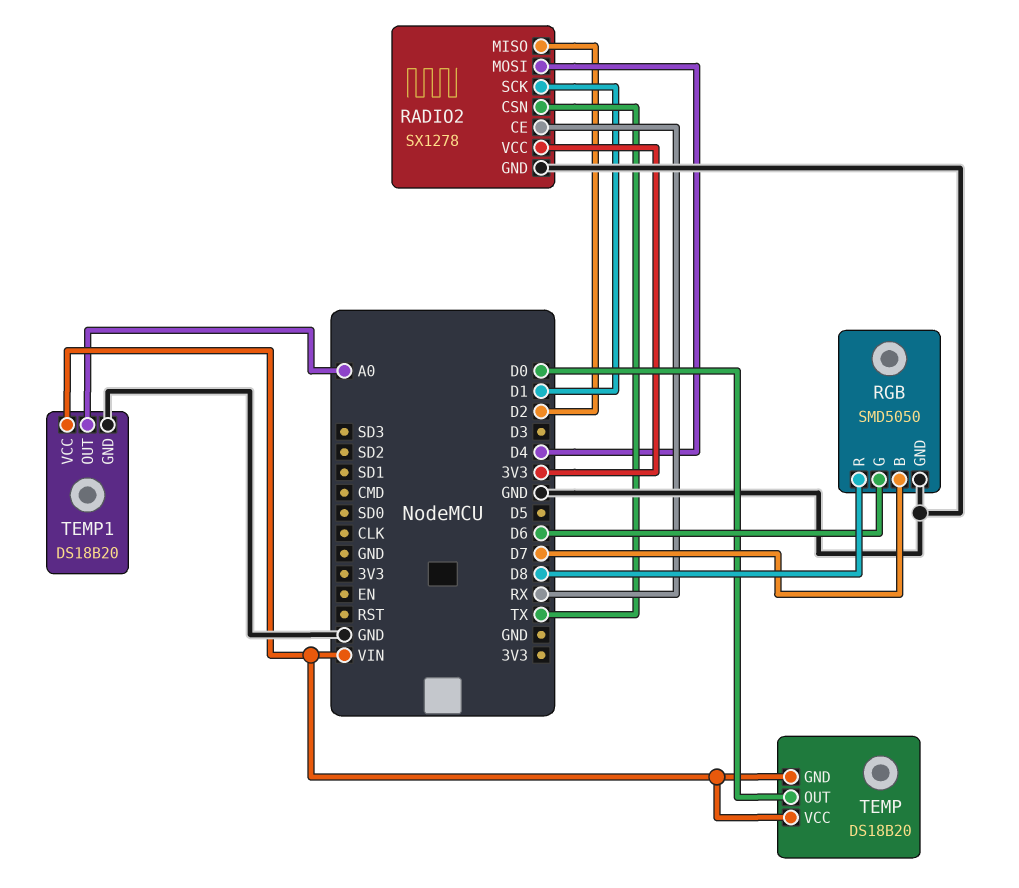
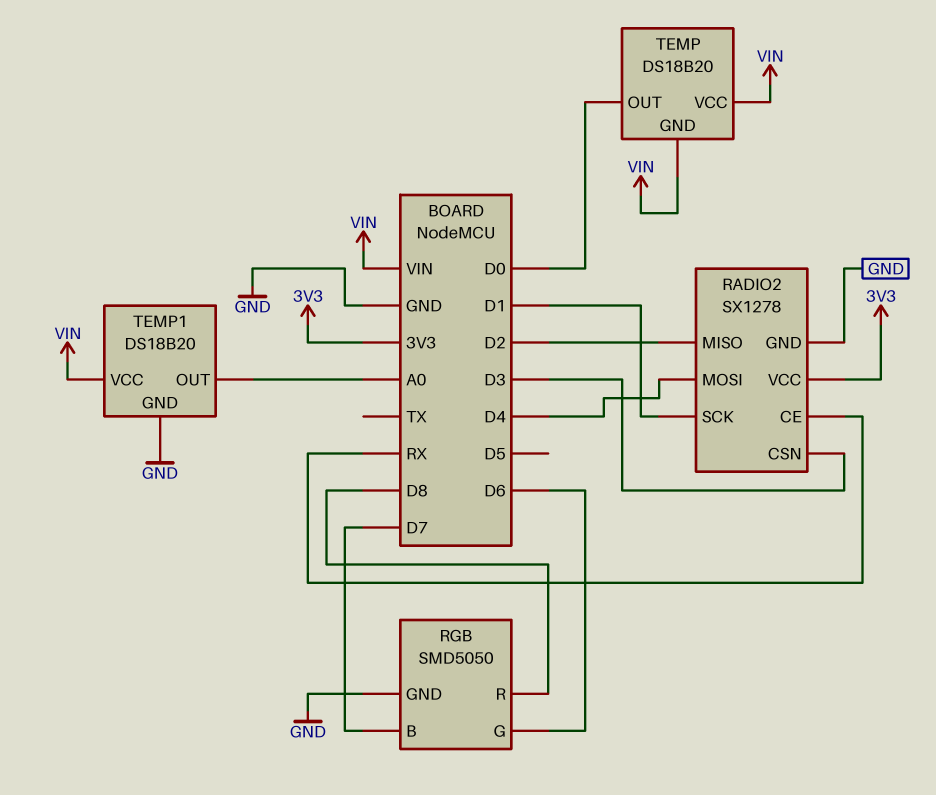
RADIO2 pin CSN: TX -> D3

